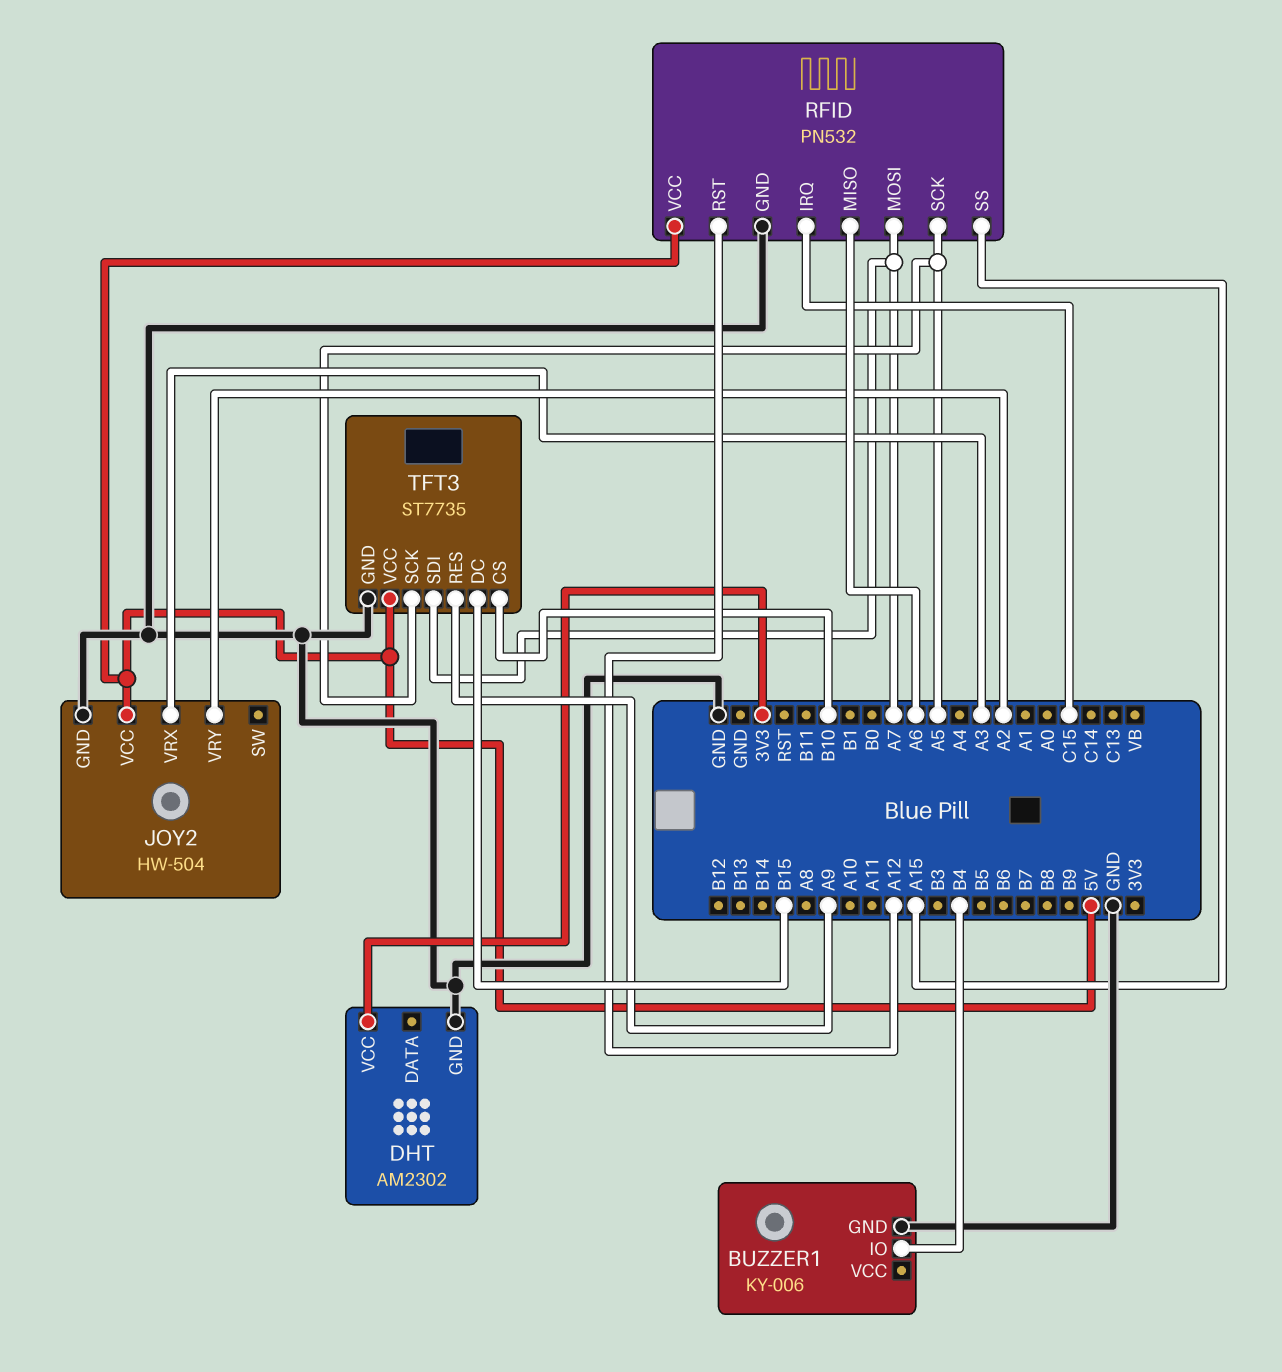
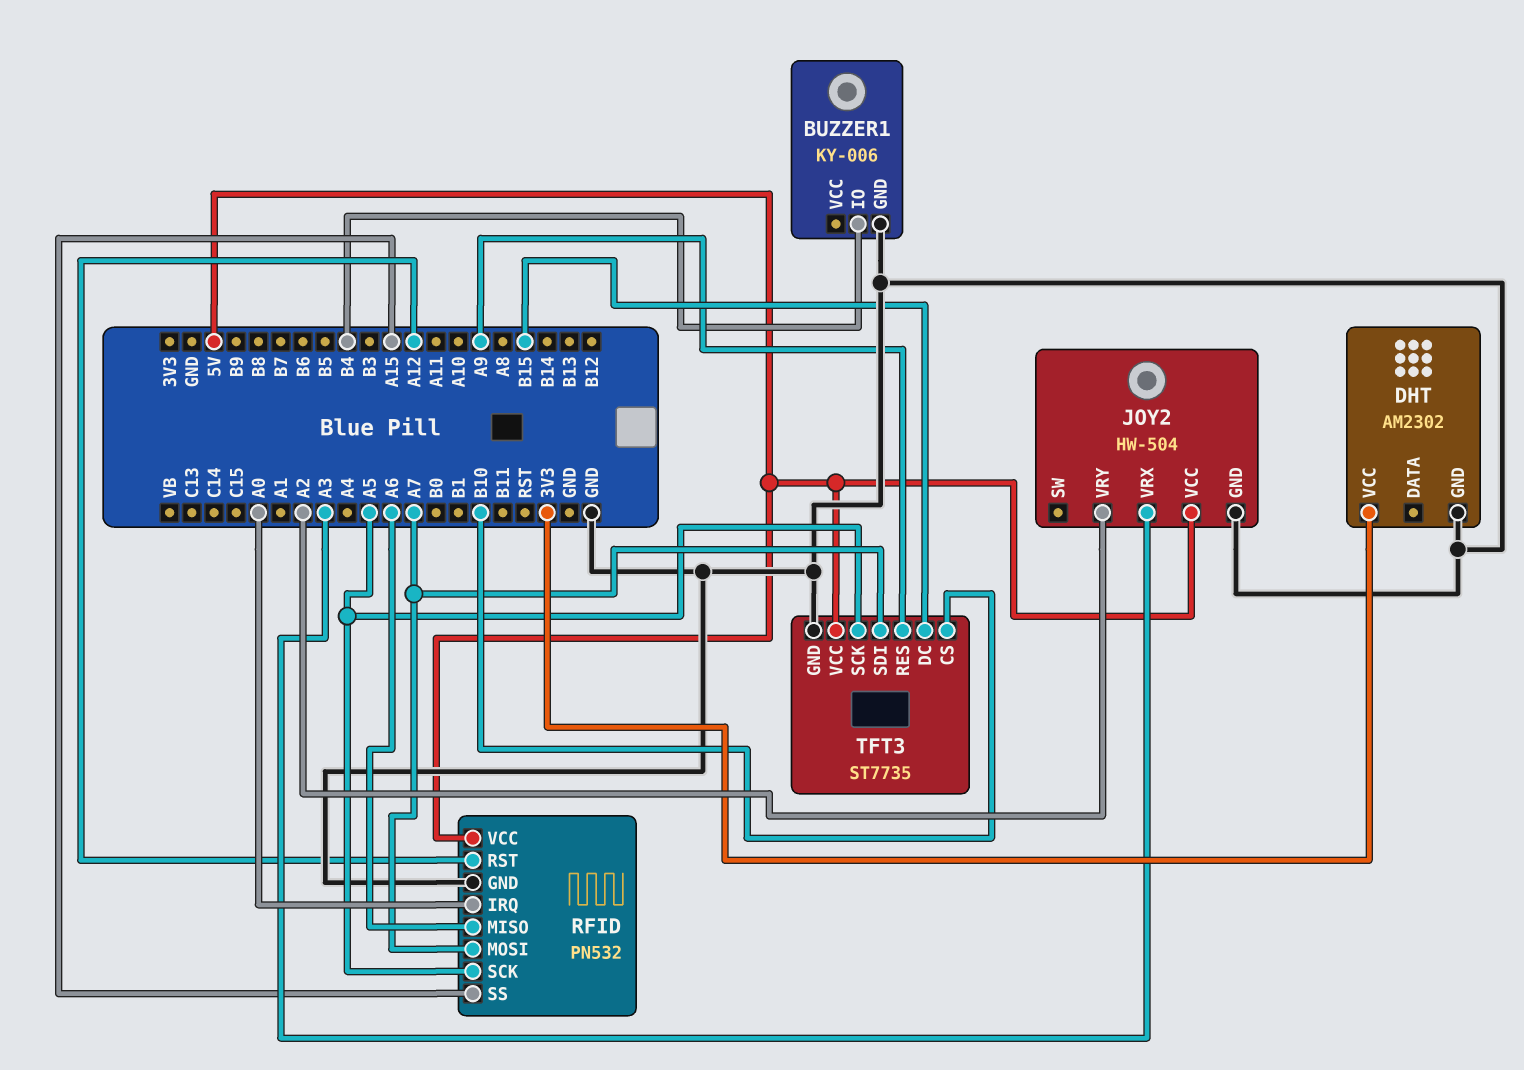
RFID pin IRQ: C15 -> A0

